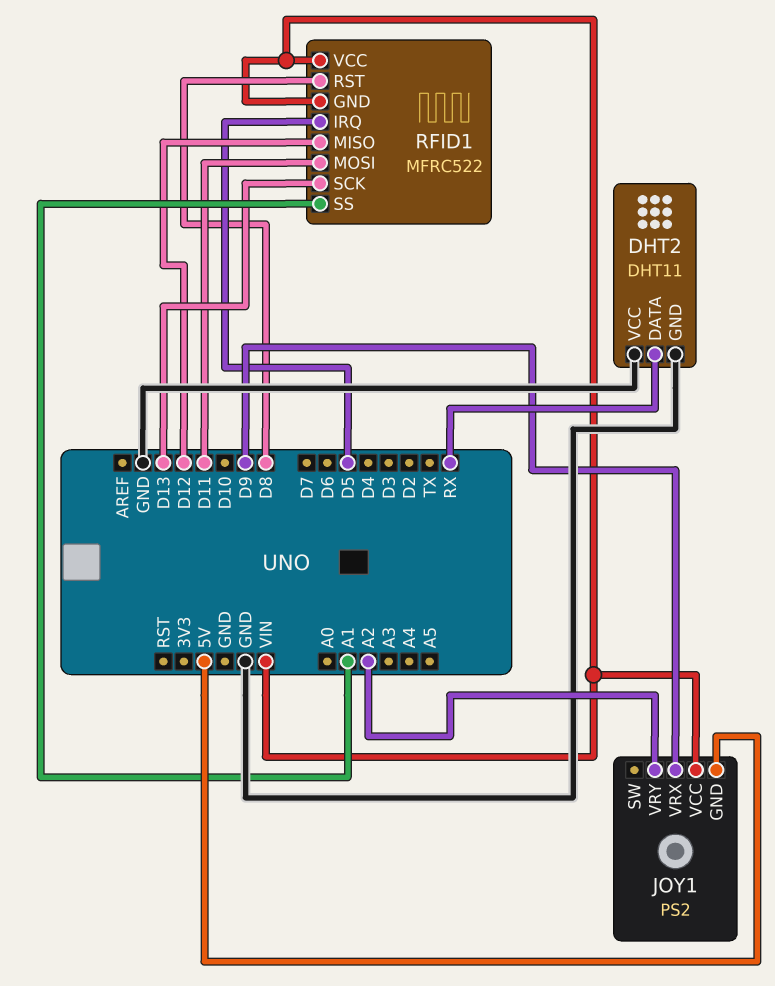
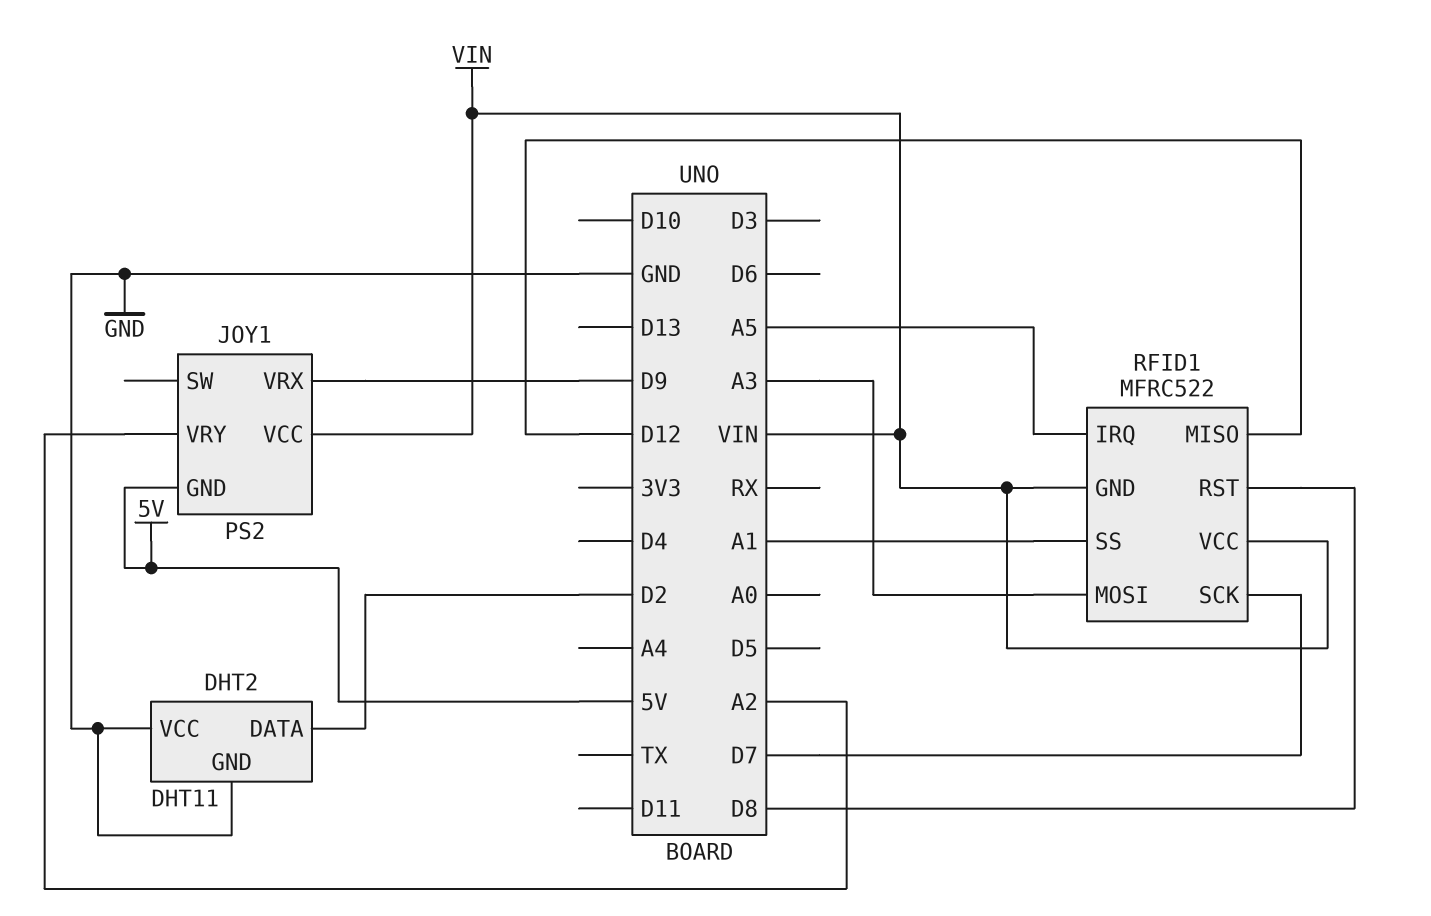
DHT2 pin DATA: RX -> D2
RFID1 pin IRQ: D5 -> A5
RFID1 pin MOSI: D11 -> A3
RFID1 pin SCK: D13 -> D7

